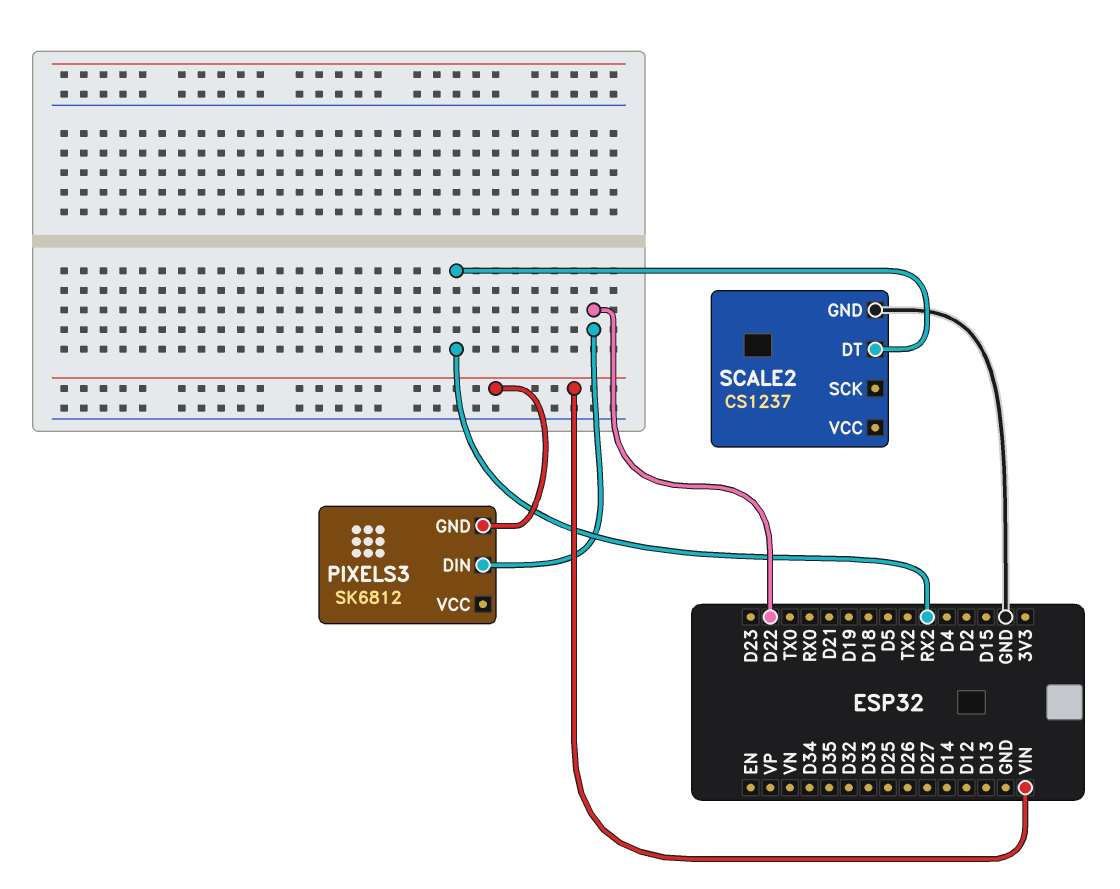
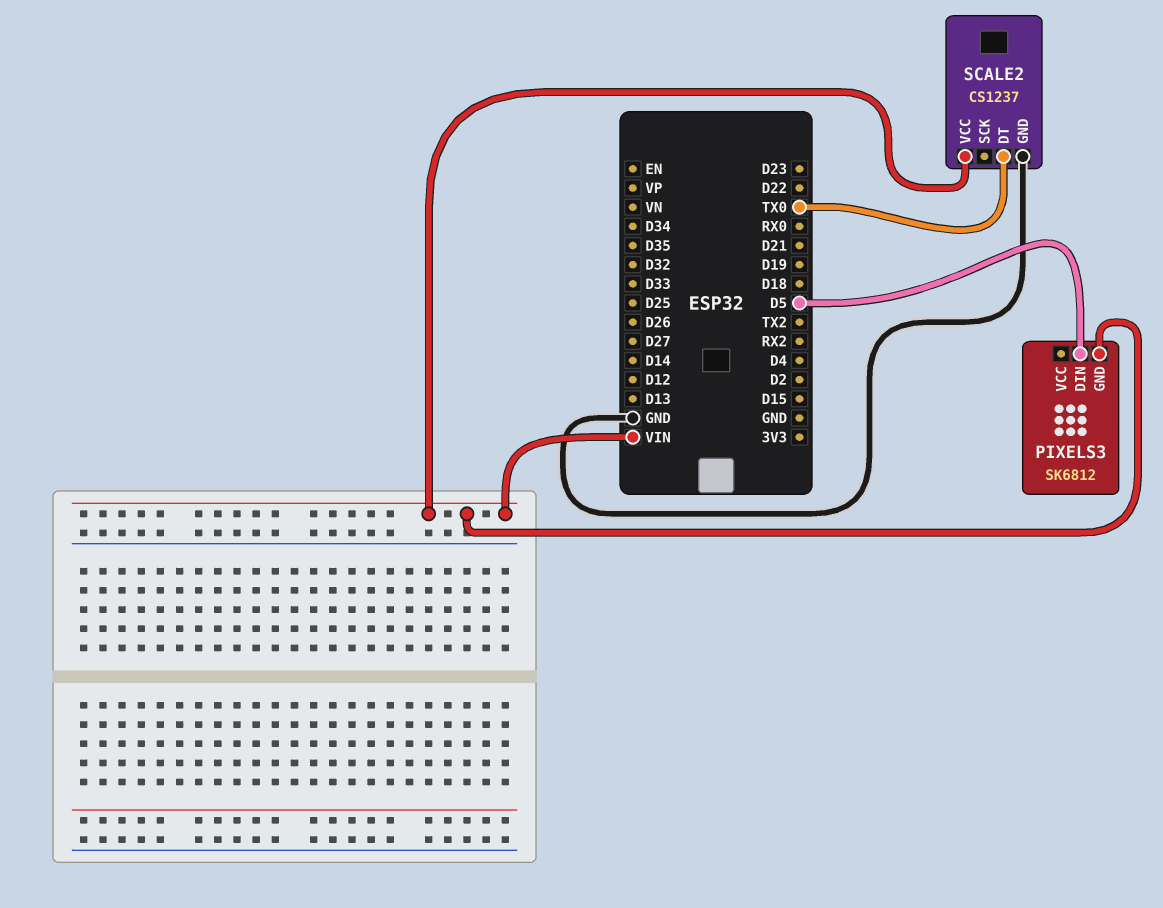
PIXELS3 pin DIN: D22 -> D5
SCALE2 pin DT: RX2 -> TX0
SCALE2 pin VCC: none -> VIN

